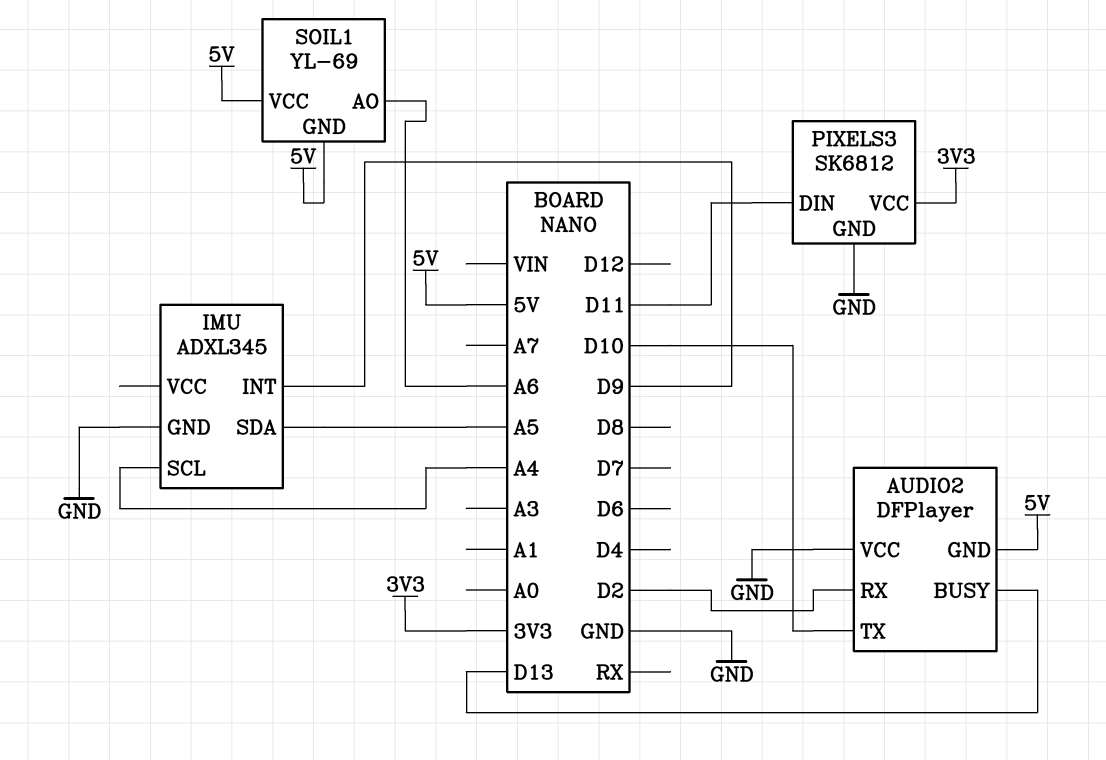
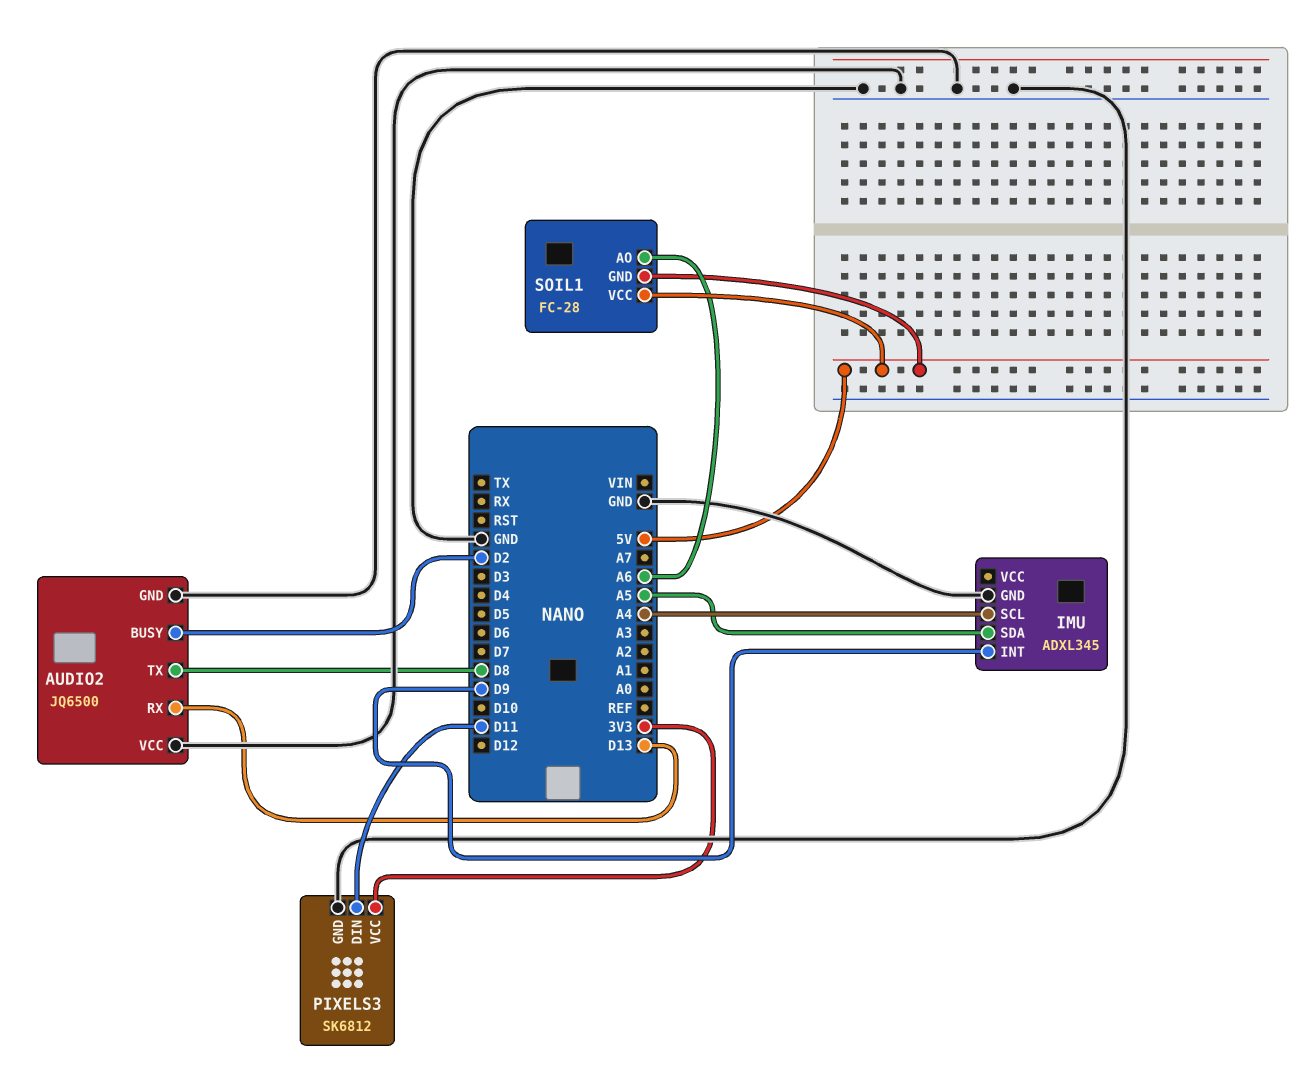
AUDIO2: DFPlayer -> JQ6500
AUDIO2 pin BUSY: D13 -> D2
AUDIO2 pin GND: 5V -> GND
AUDIO2 pin RX: D2 -> D13
AUDIO2 pin TX: D10 -> D8
SOIL1: YL-69 -> FC-28

